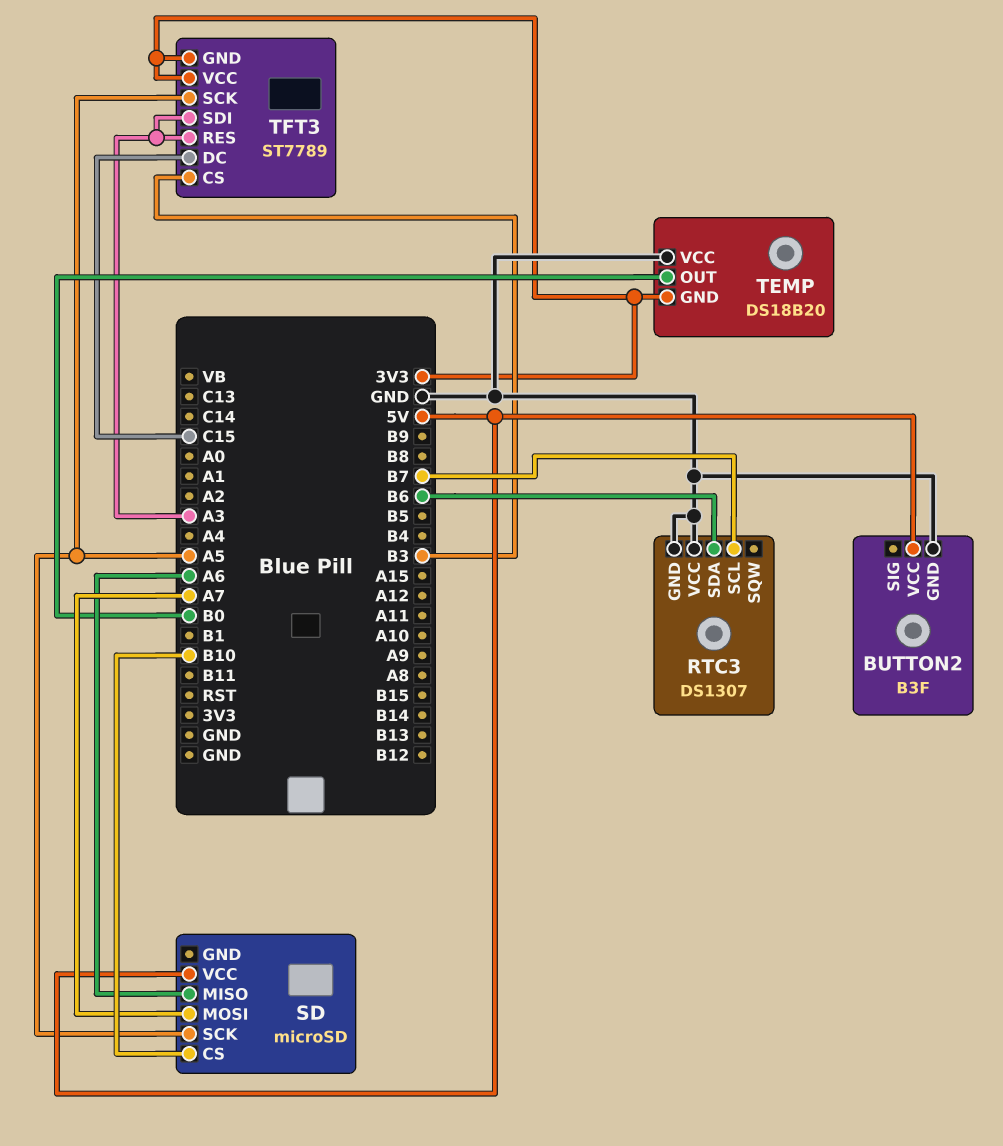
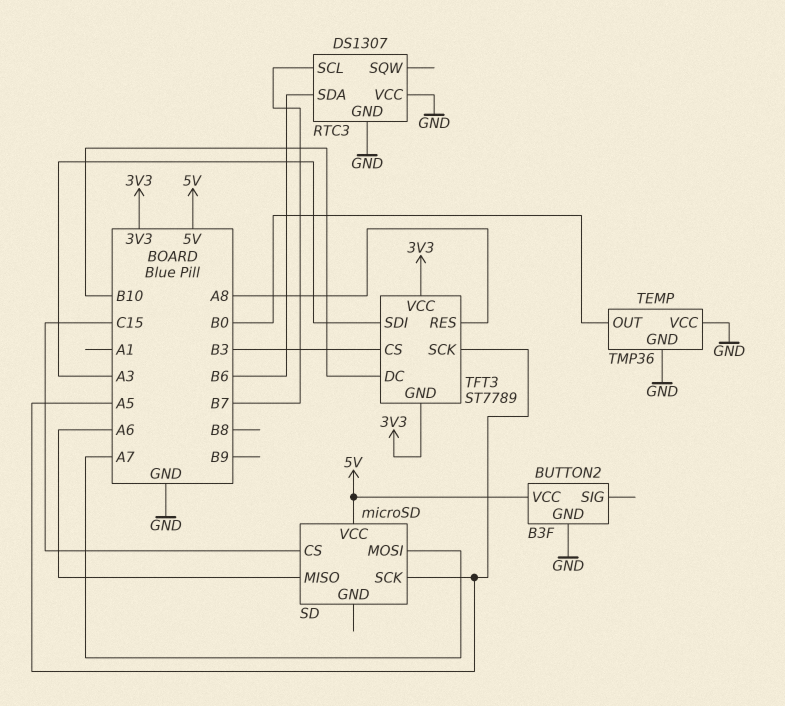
SD pin CS: B10 -> C15
TEMP: DS18B20 -> TMP36
TEMP pin GND: 3V3 -> GND
TFT3 pin DC: C15 -> B10
TFT3 pin RES: A3 -> A8

